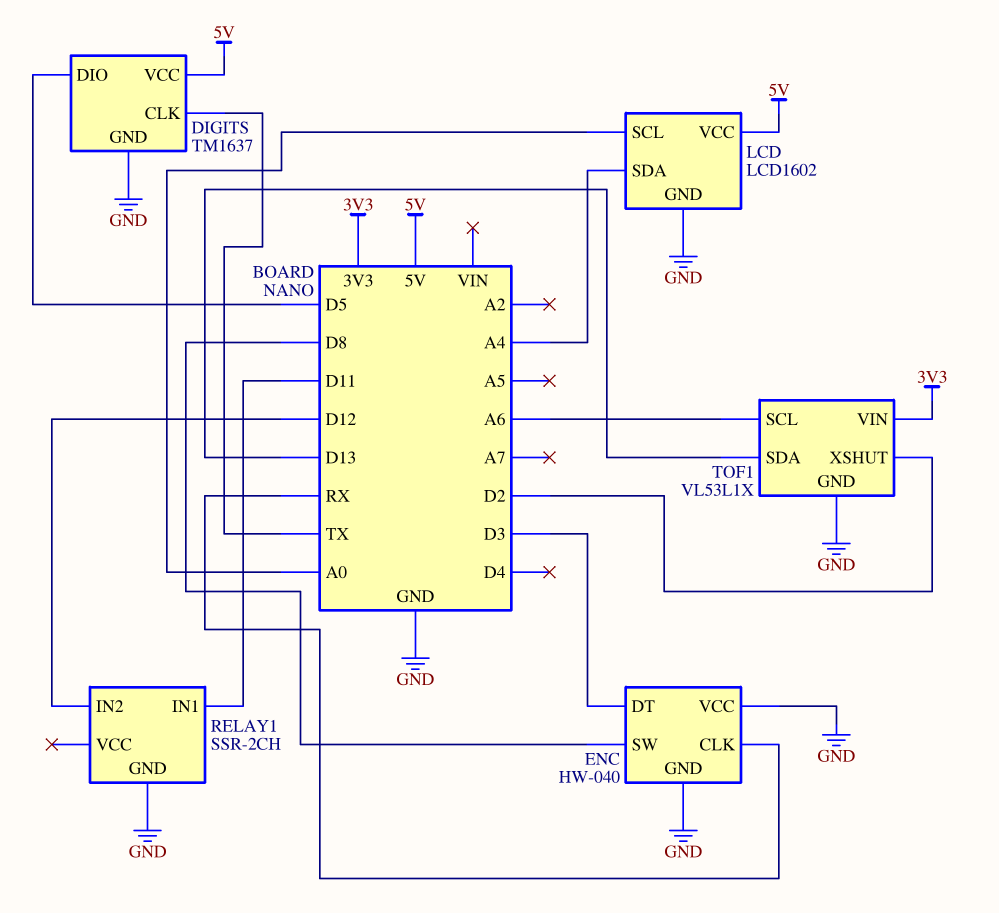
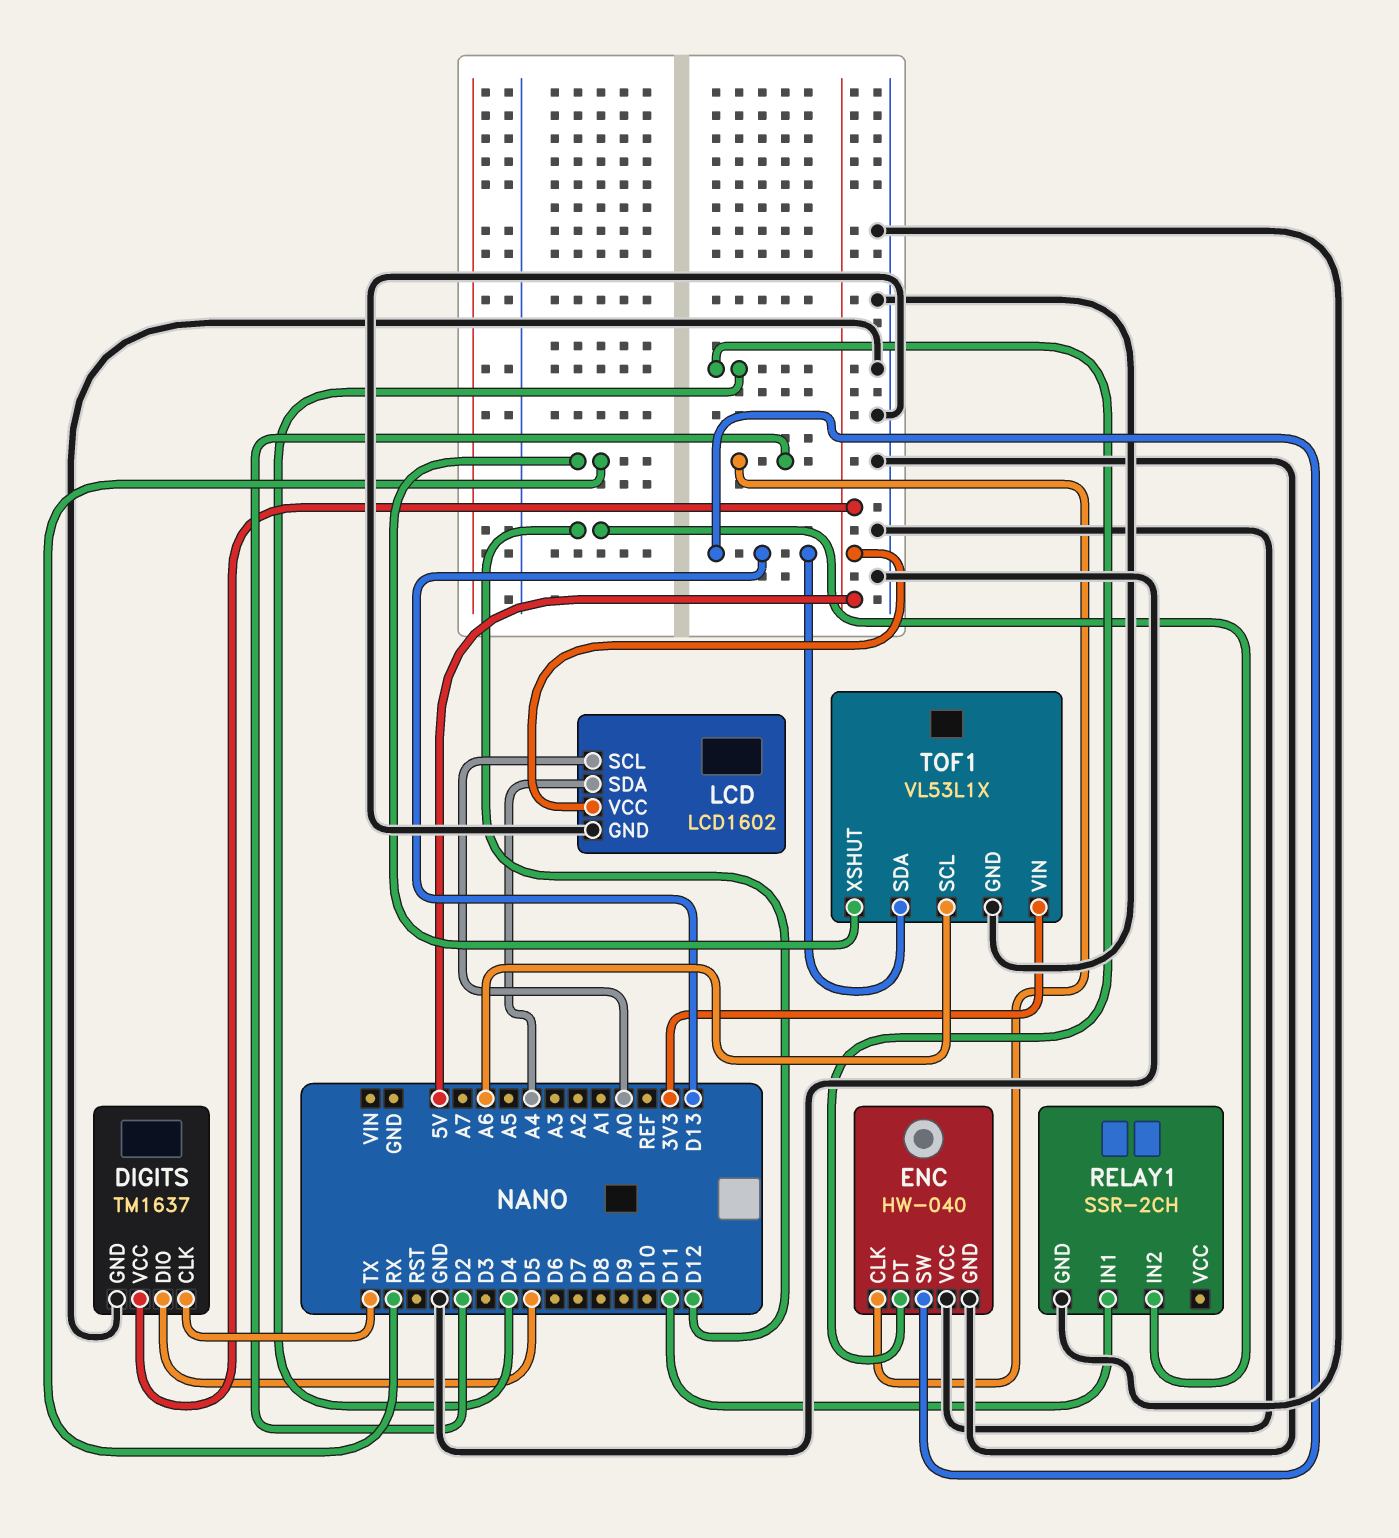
ENC pin CLK: RX -> D2
ENC pin DT: D3 -> D4
ENC pin SW: D8 -> D13
TOF1 pin XSHUT: D2 -> RX

